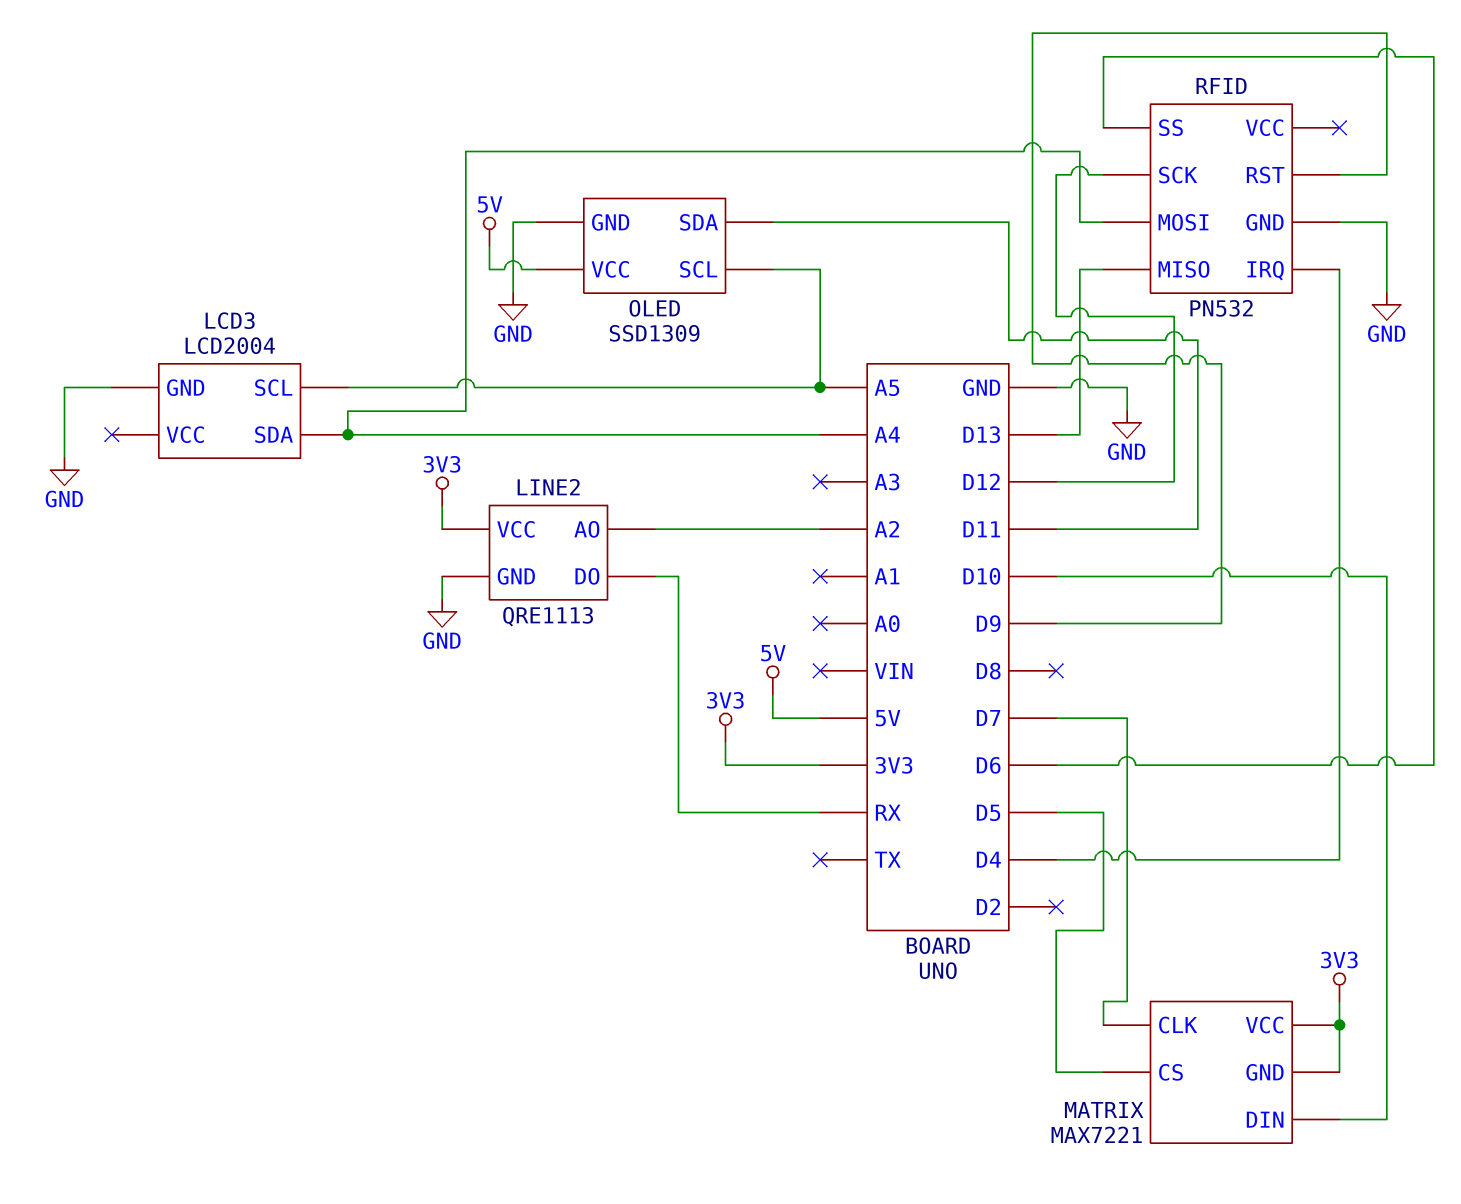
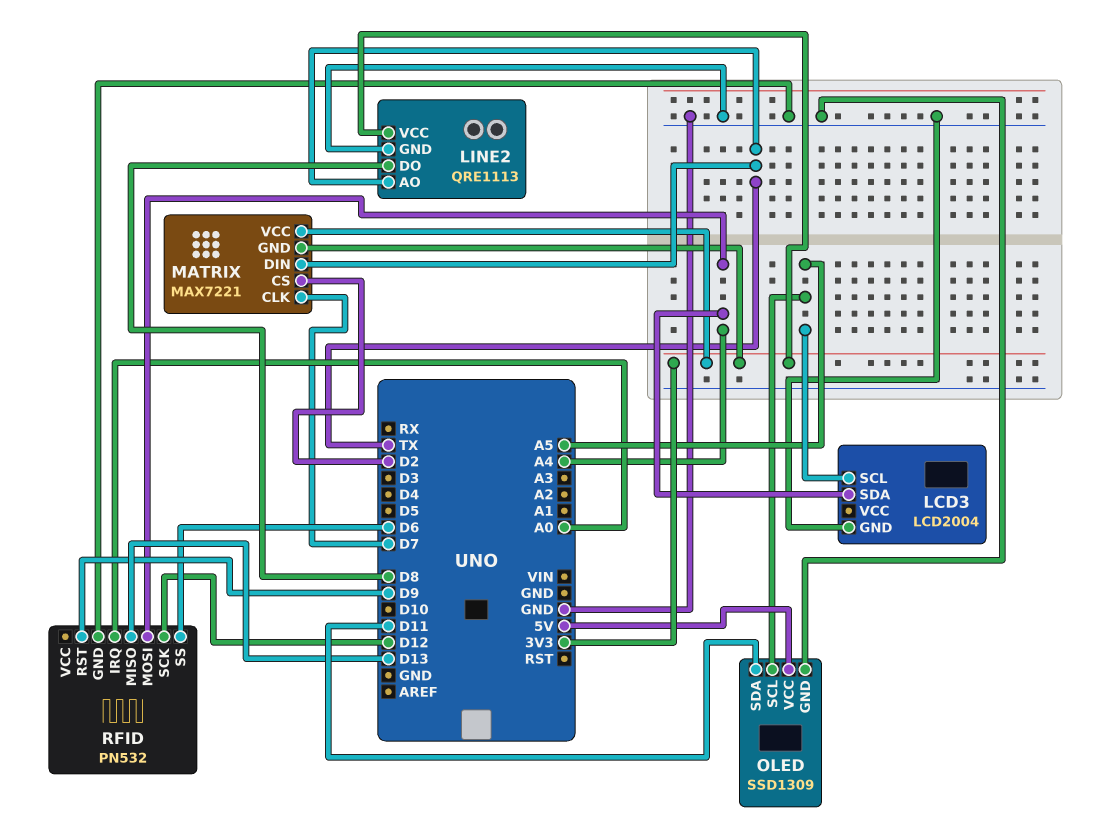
LINE2 pin AO: A2 -> TX
LINE2 pin DO: RX -> D8
MATRIX pin CS: D5 -> D2
MATRIX pin DIN: D10 -> TX
RFID pin IRQ: D4 -> A0

